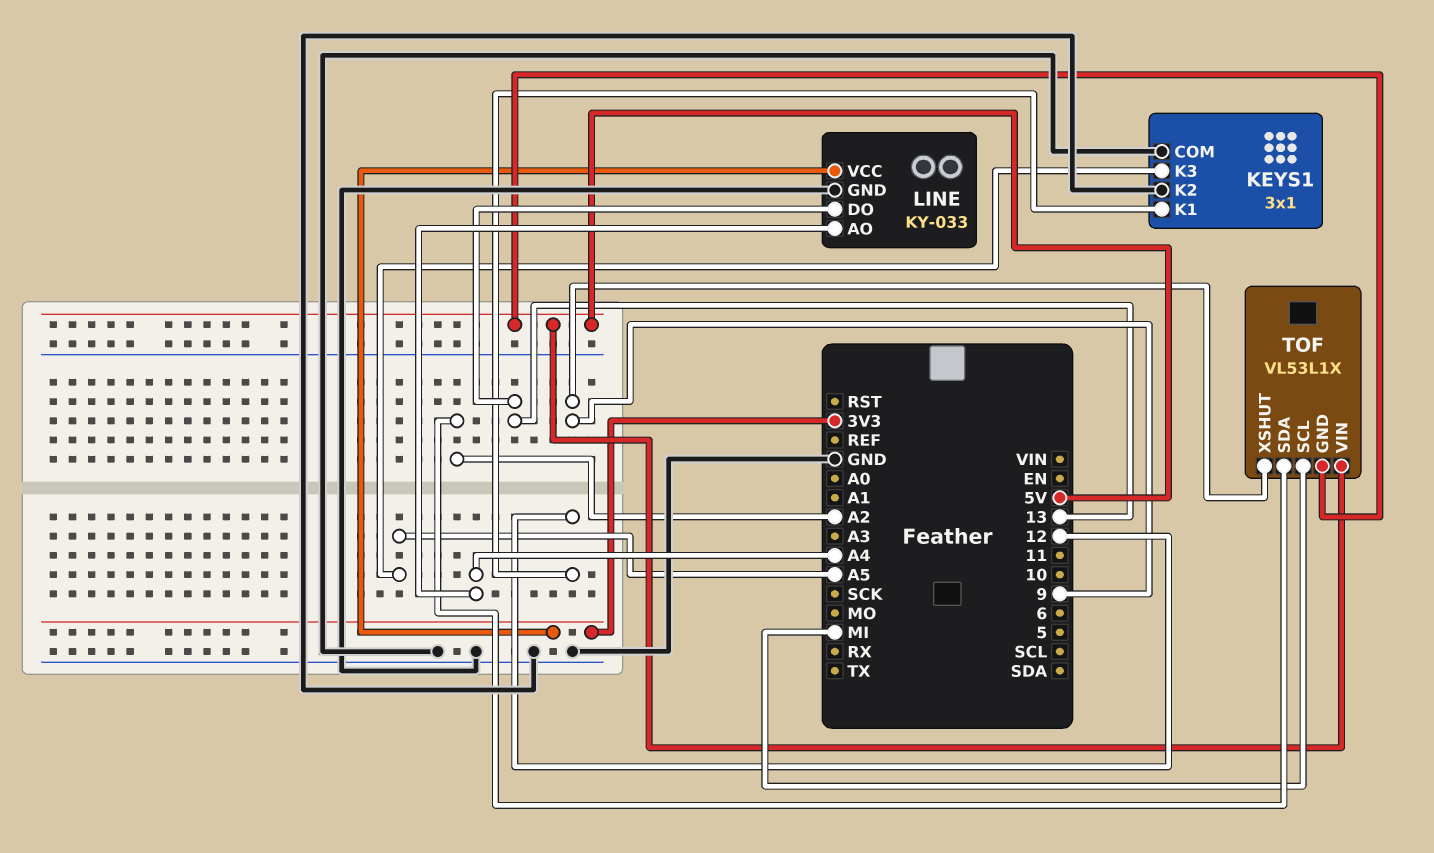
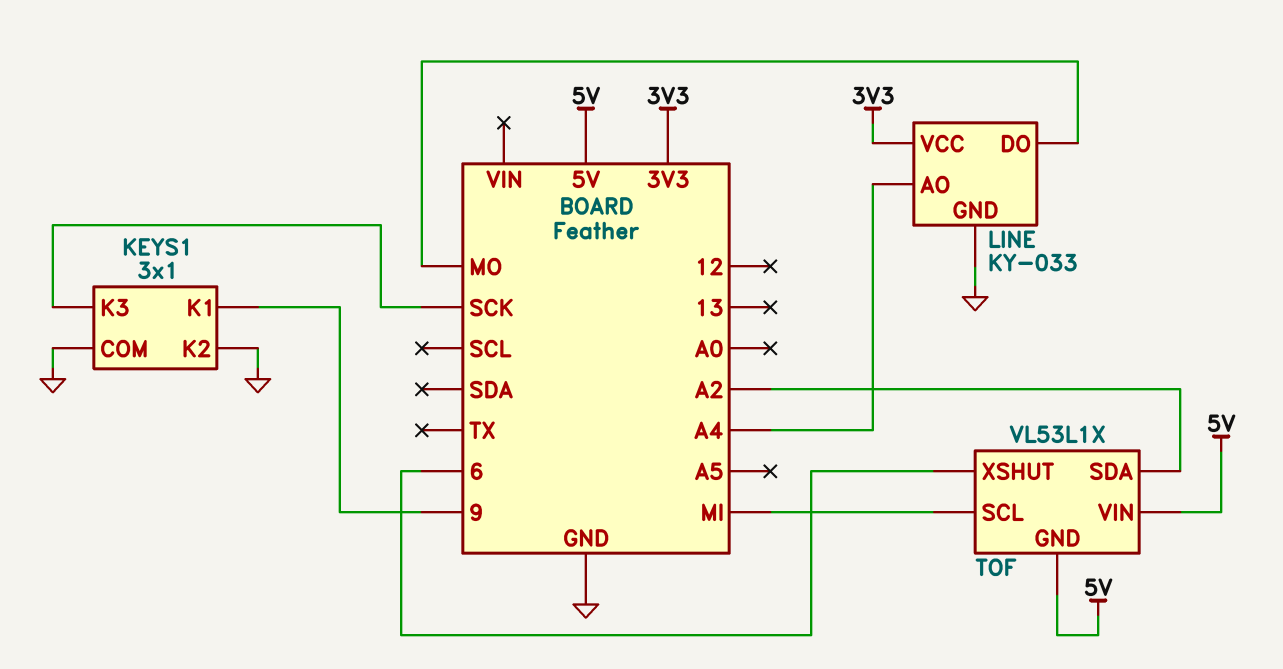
KEYS1 pin K1: 12 -> 9
KEYS1 pin K3: A5 -> SCK
LINE pin DO: 13 -> MO
TOF pin XSHUT: 9 -> 6

